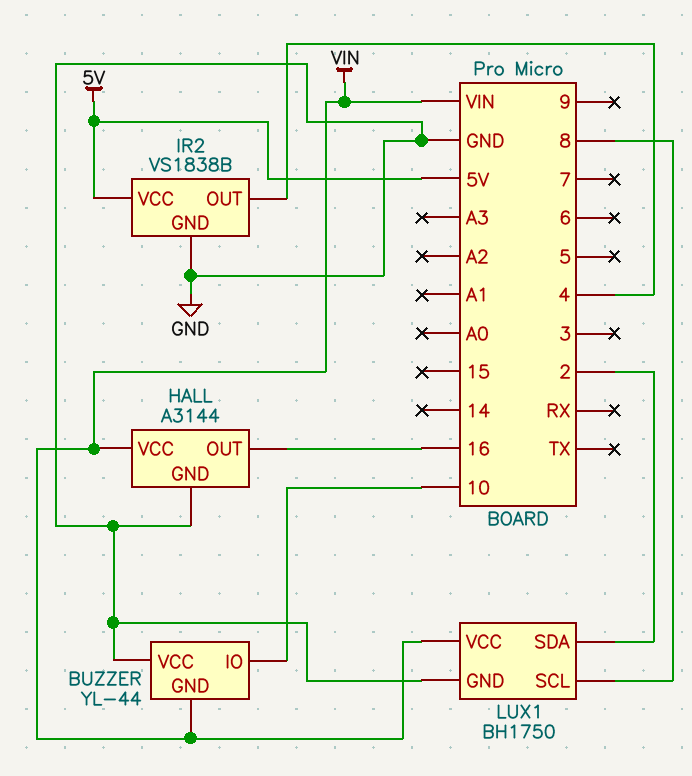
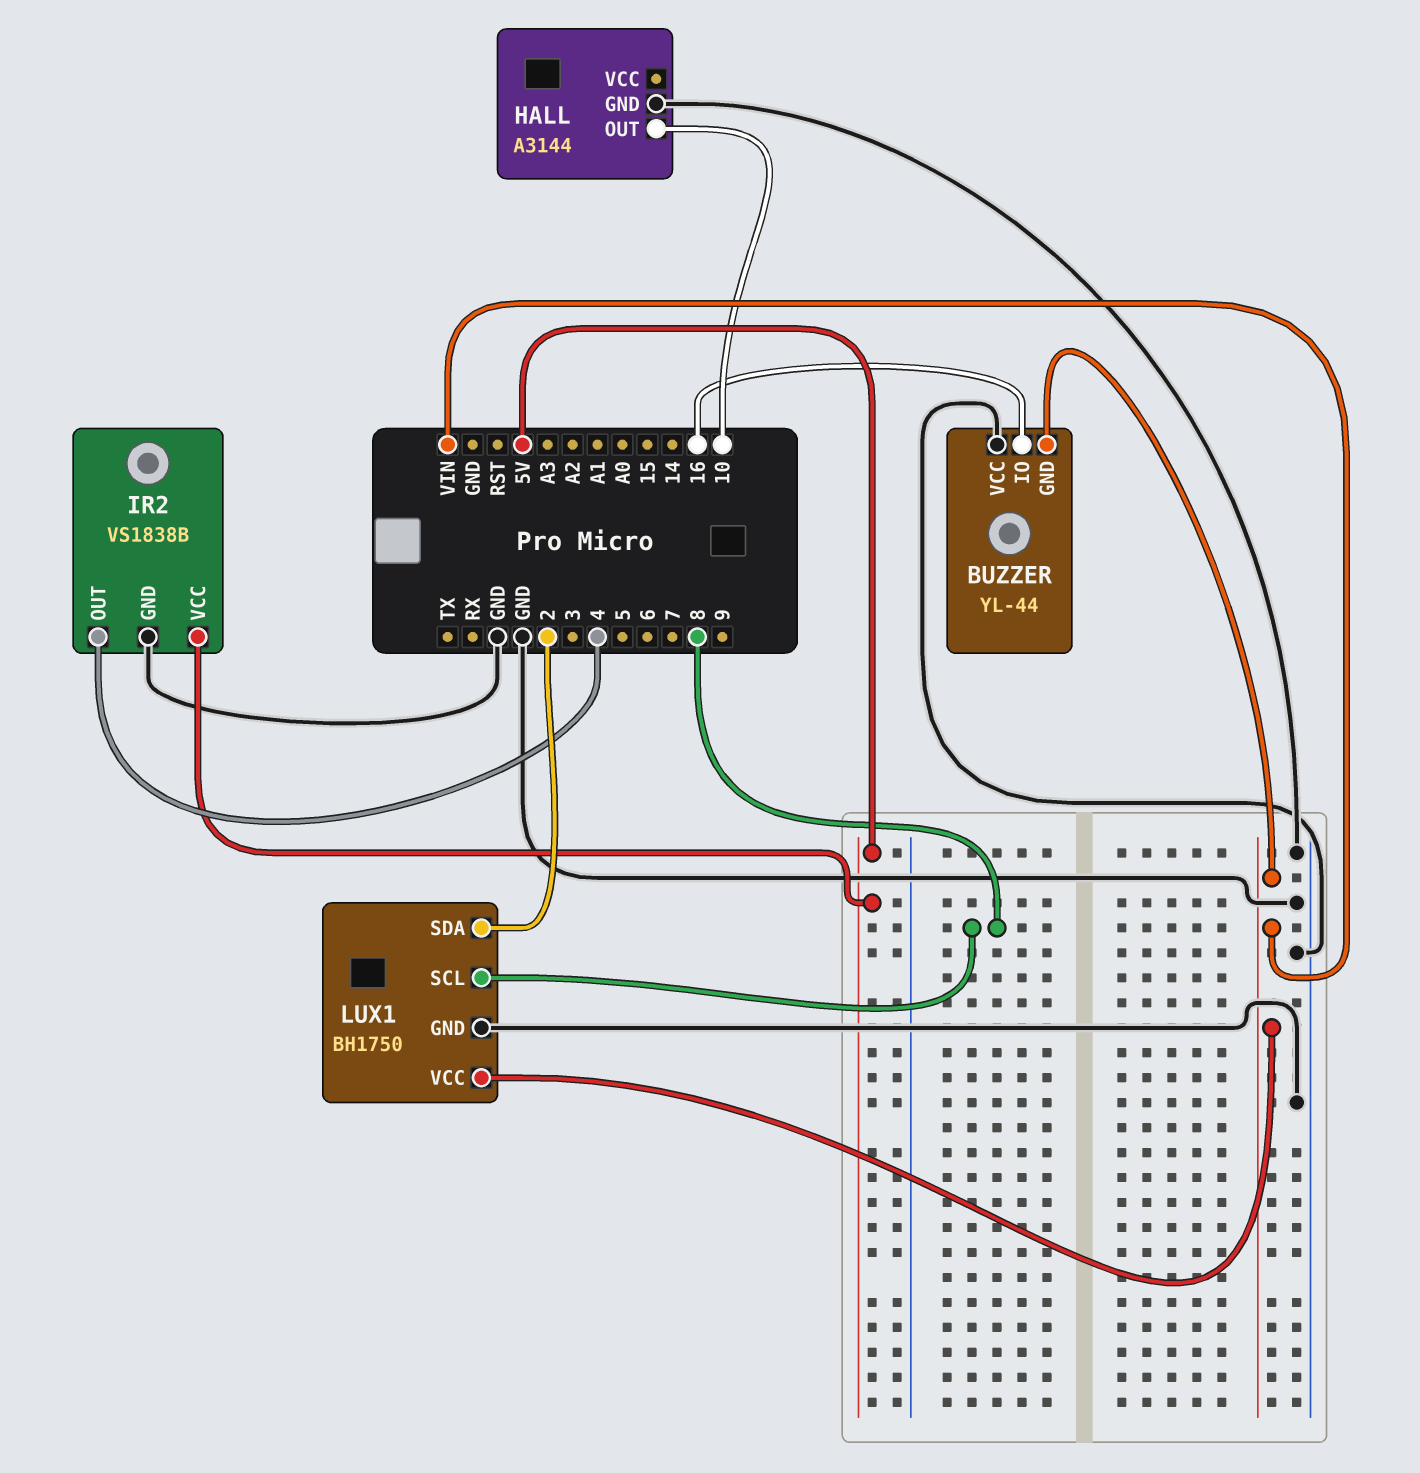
BUZZER pin IO: 10 -> 16
HALL pin OUT: 16 -> 10
HALL pin VCC: VIN -> none

